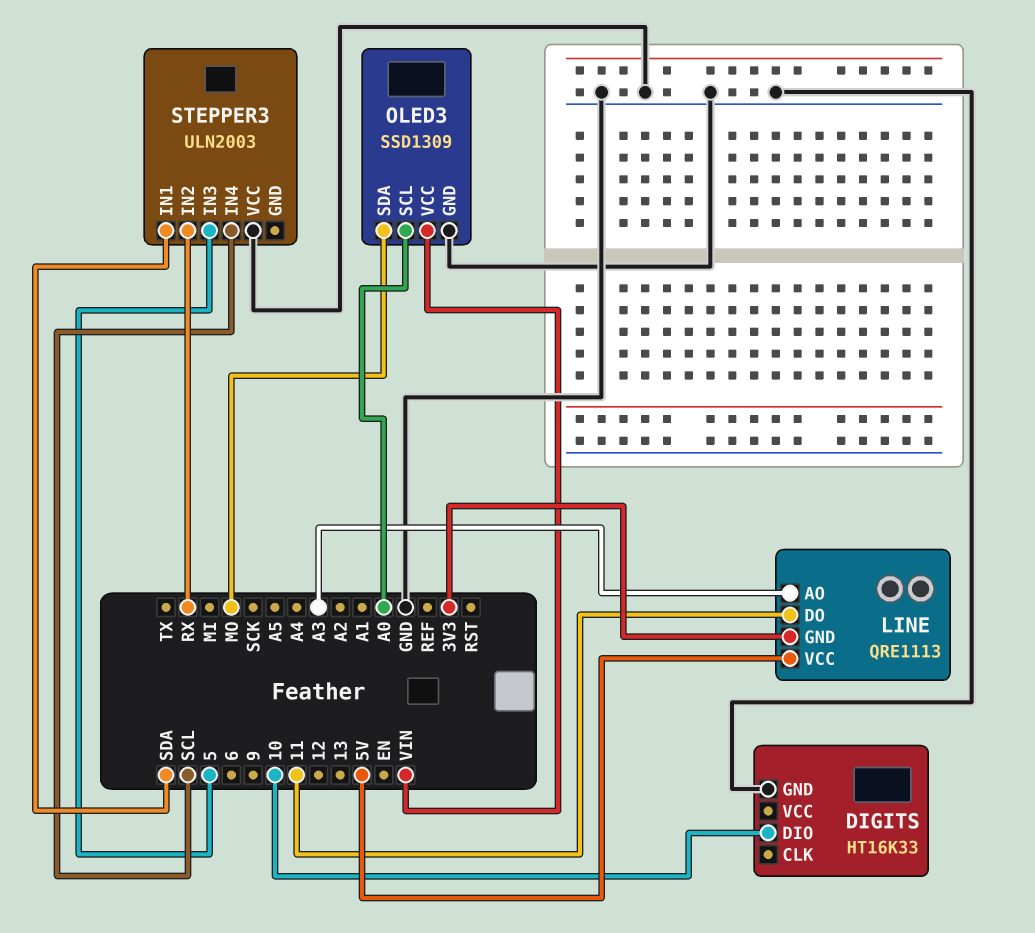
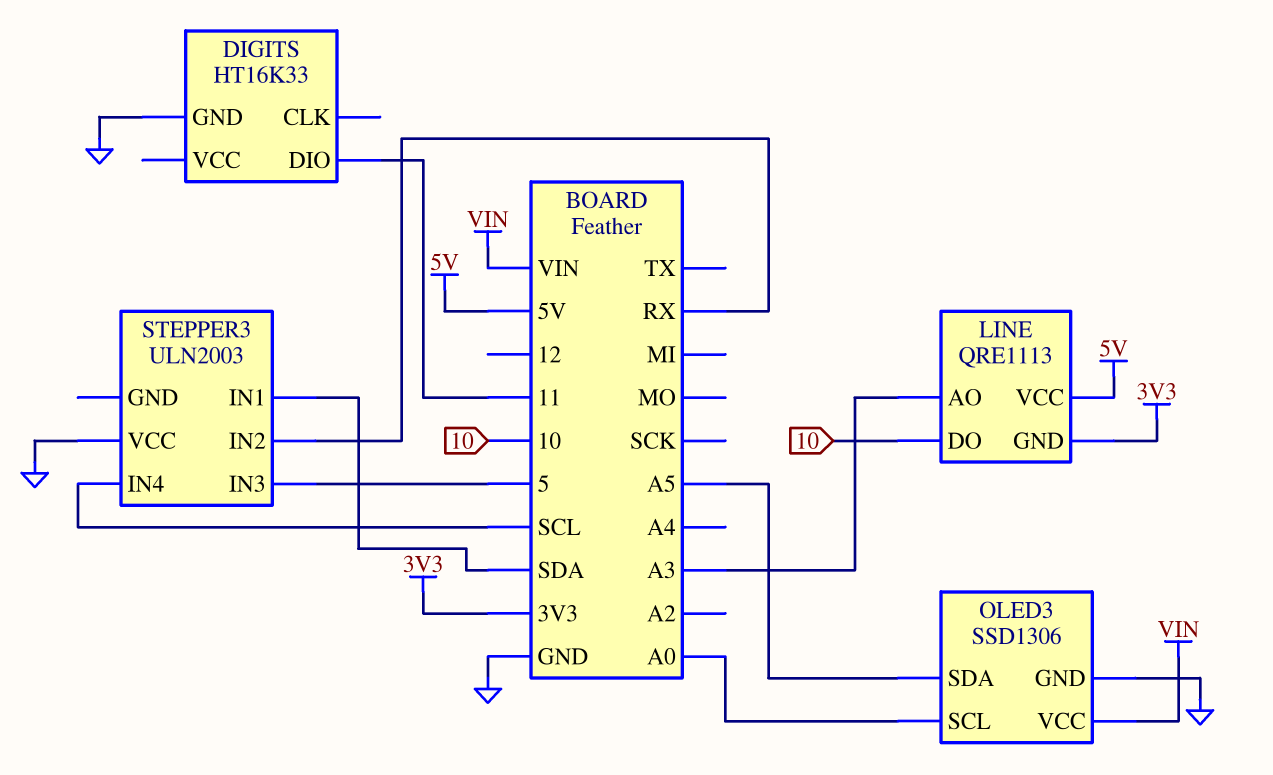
DIGITS pin DIO: 10 -> 11
LINE pin DO: 11 -> 10
OLED3: SSD1309 -> SSD1306
OLED3 pin SDA: MO -> A5

